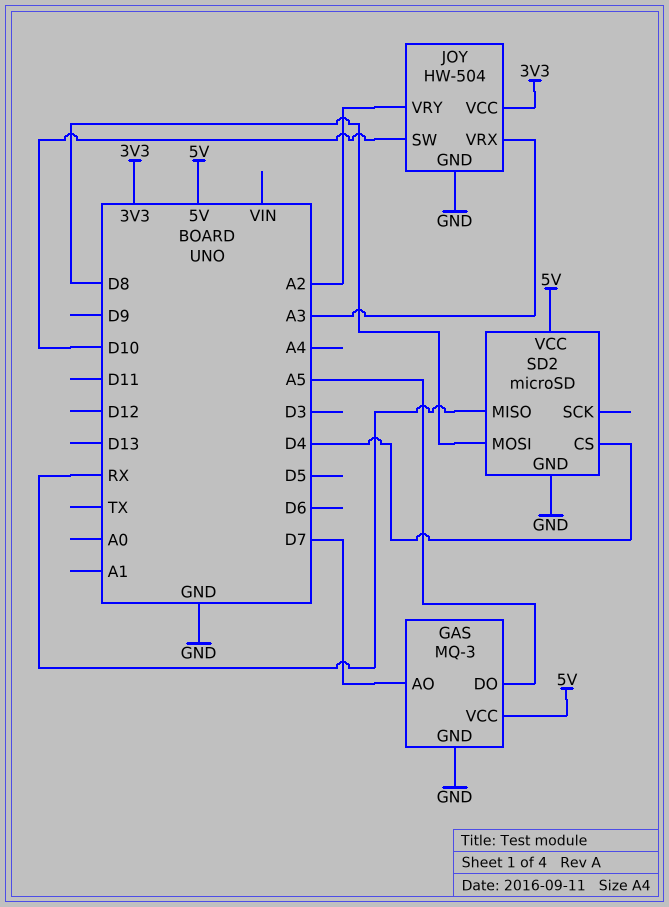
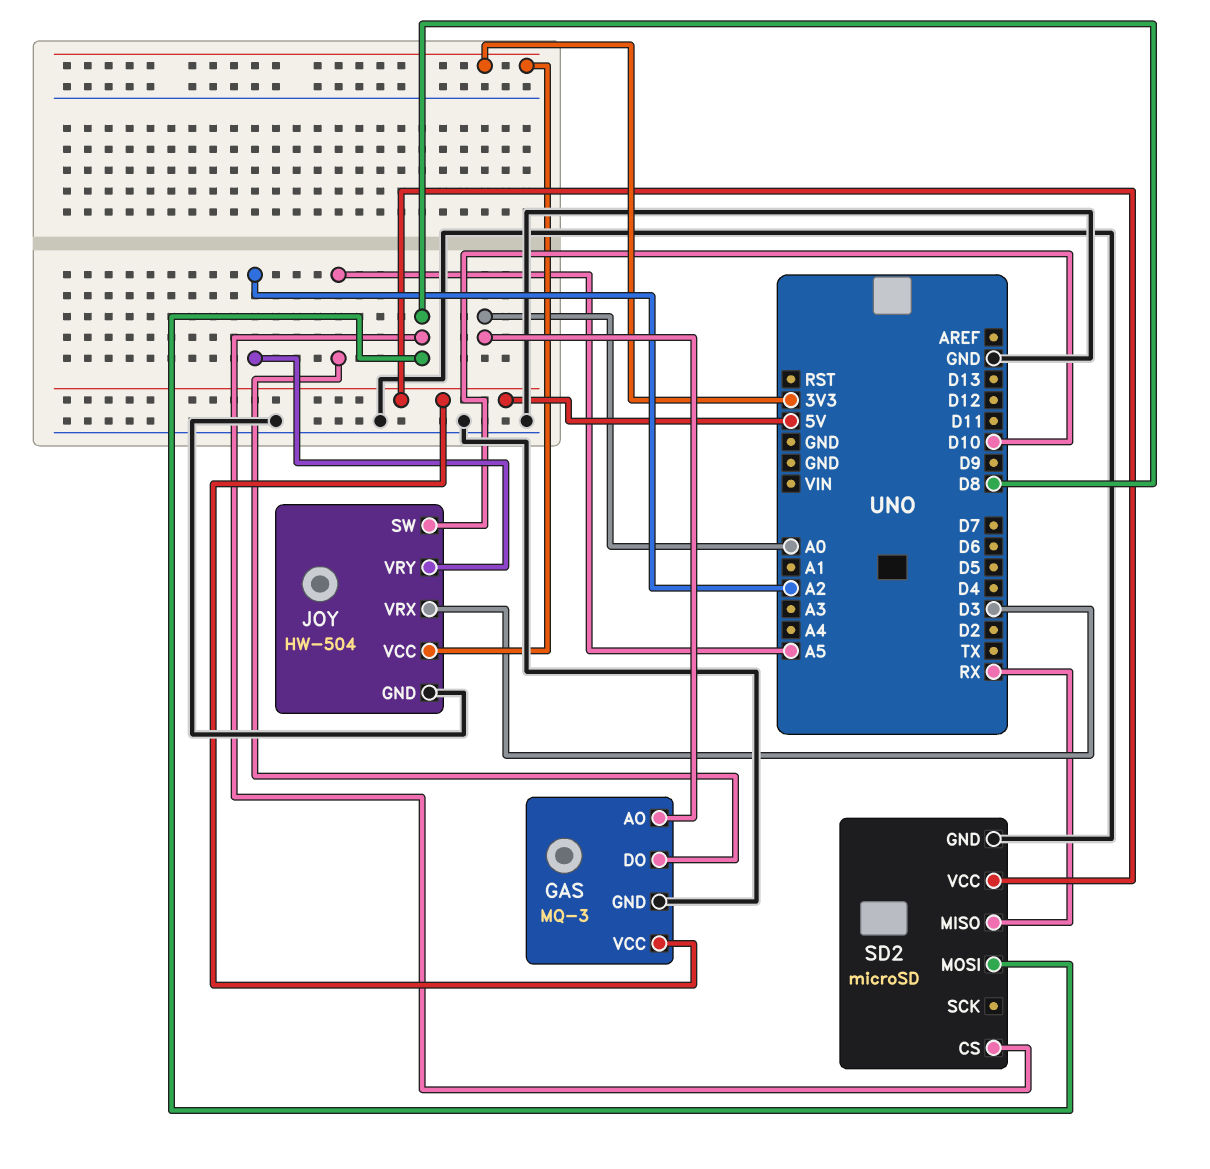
GAS pin AO: D7 -> A0
JOY pin VRX: A3 -> D3
SD2 pin CS: D4 -> D8

